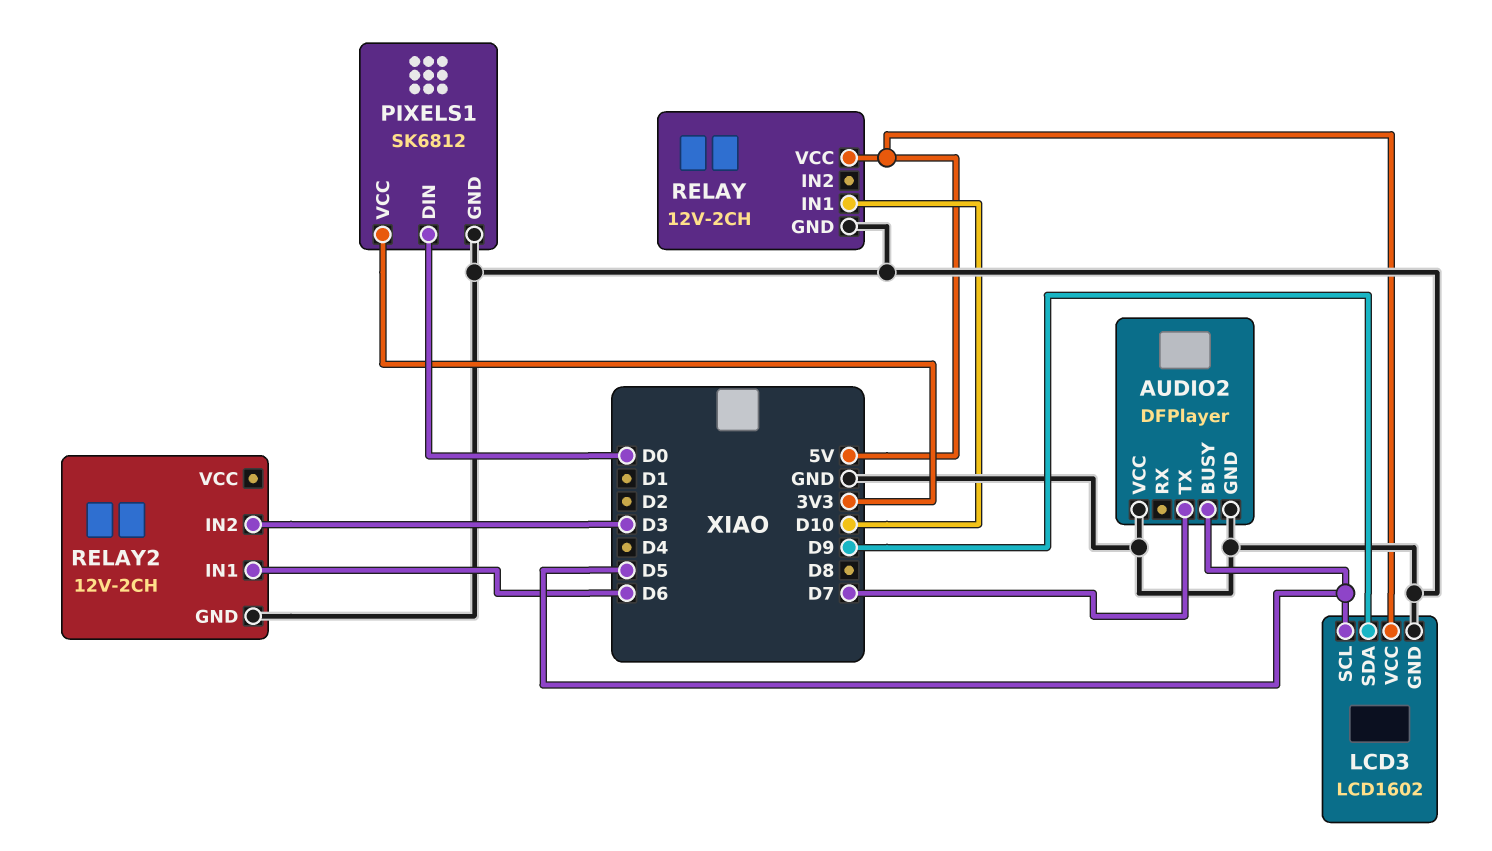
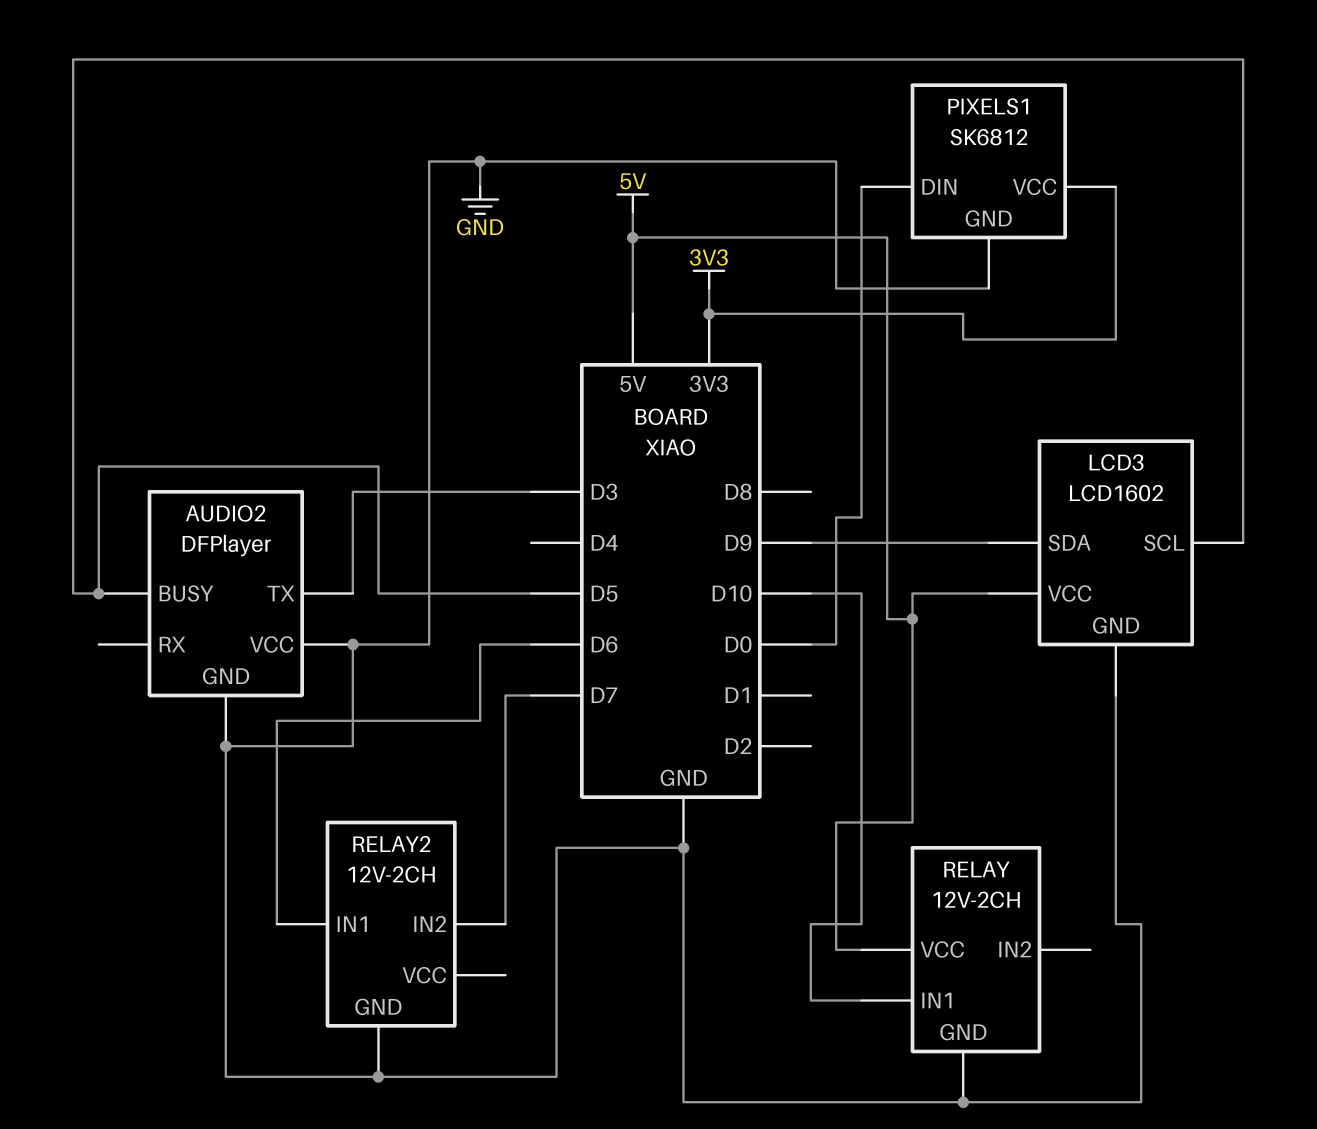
AUDIO2 pin TX: D7 -> D3
RELAY2 pin IN2: D3 -> D7

